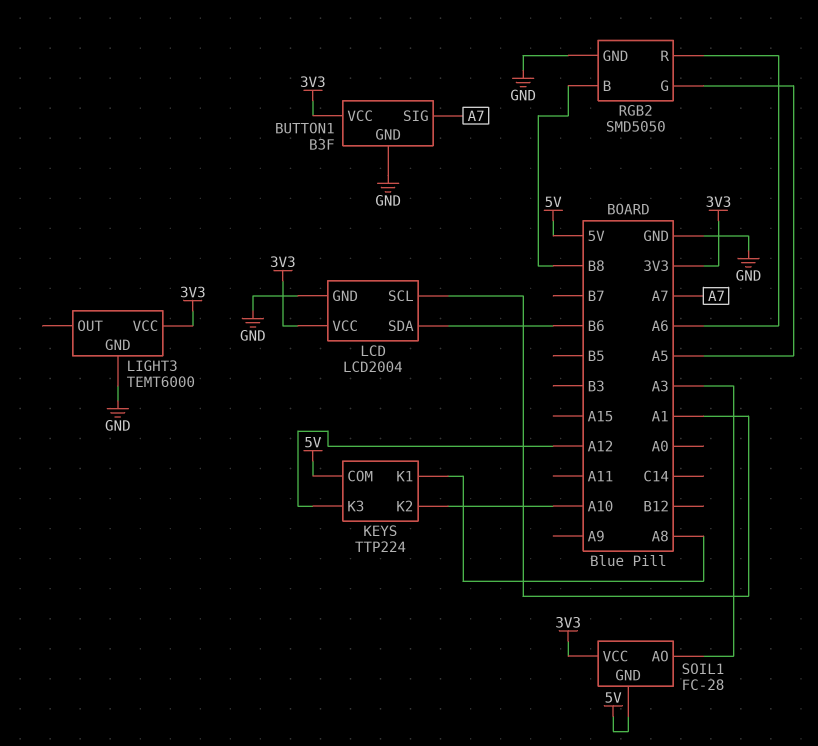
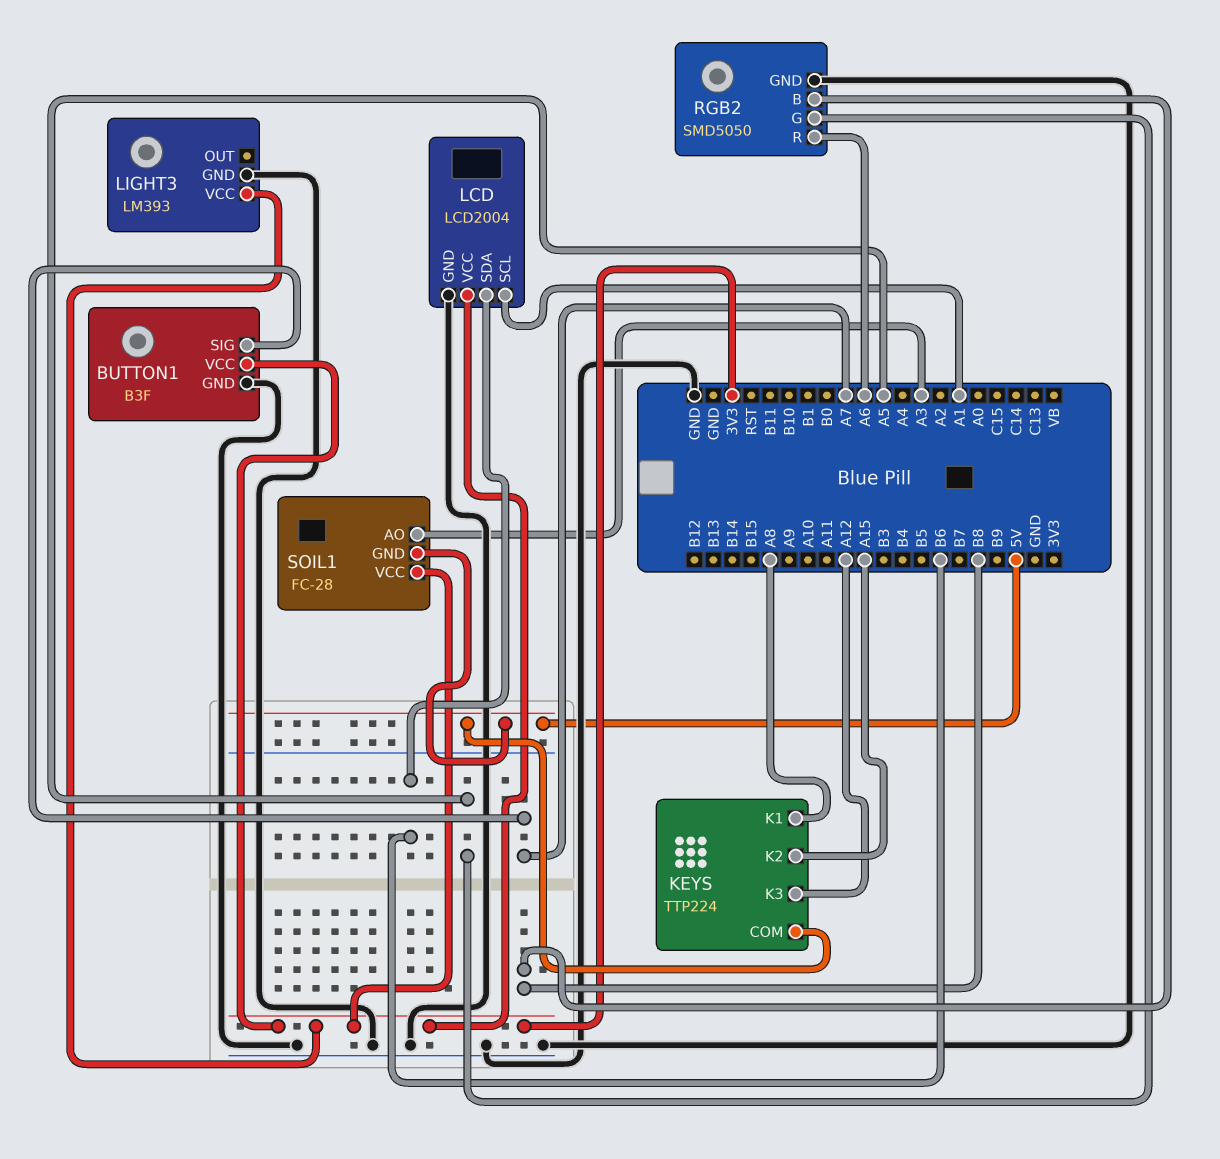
KEYS pin K2: A10 -> A15
LIGHT3: TEMT6000 -> LM393

